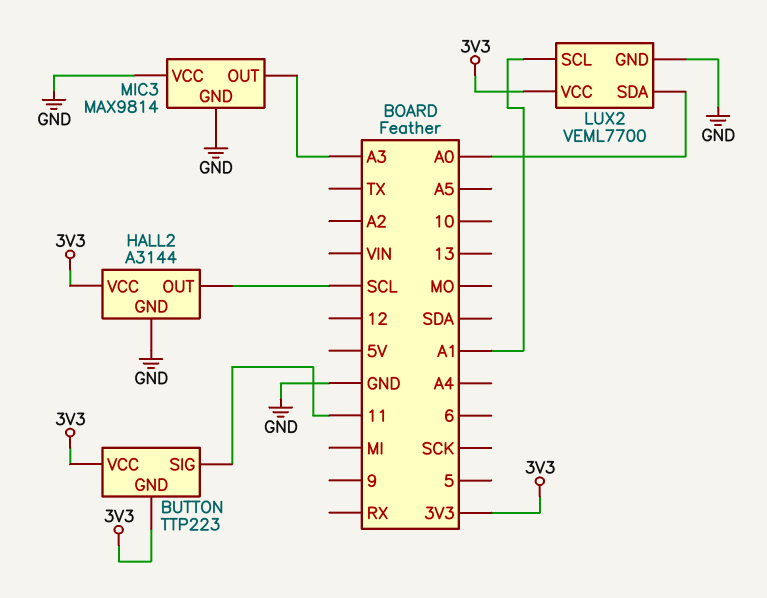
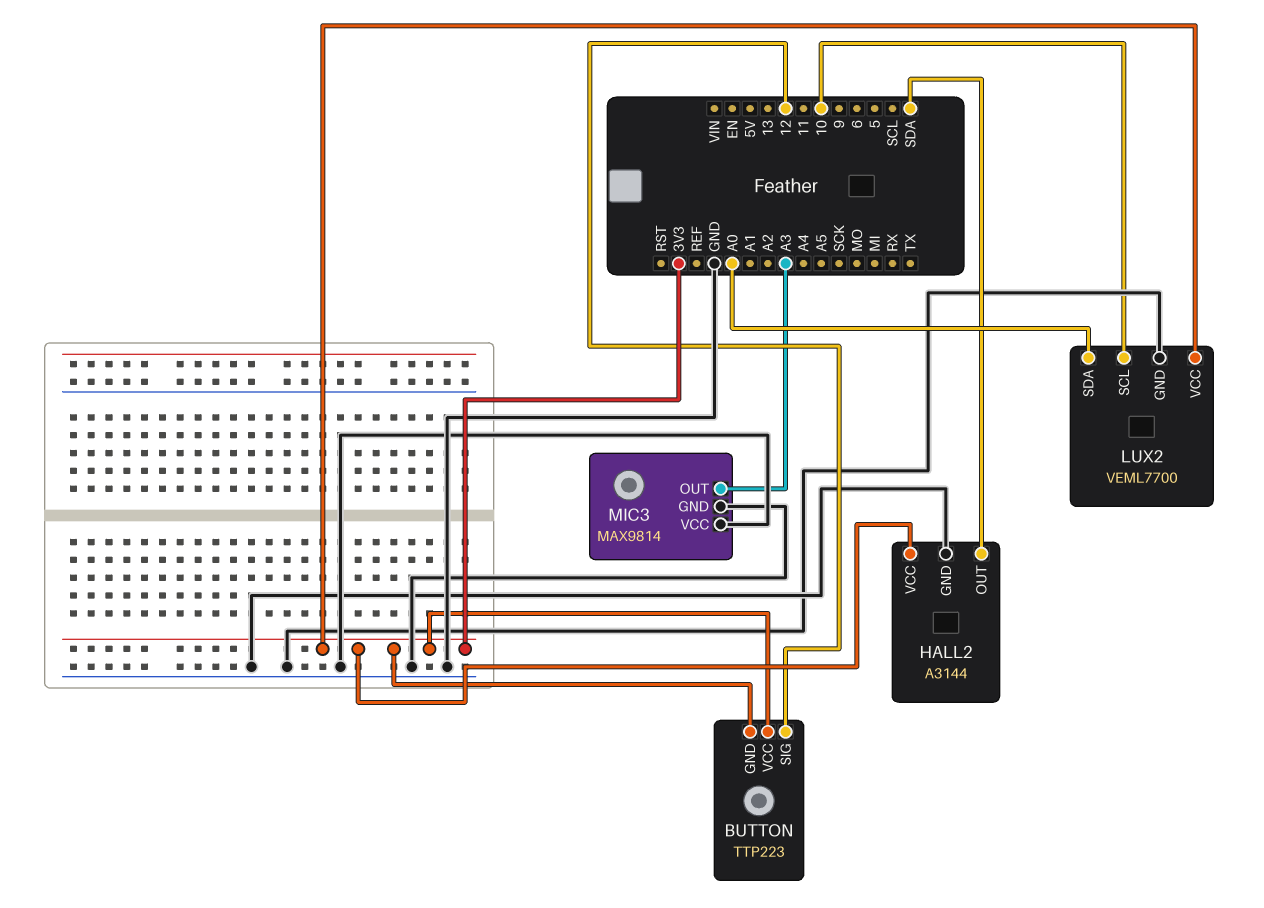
BUTTON pin SIG: 11 -> 12
HALL2 pin OUT: SCL -> SDA
LUX2 pin SCL: A1 -> 10

